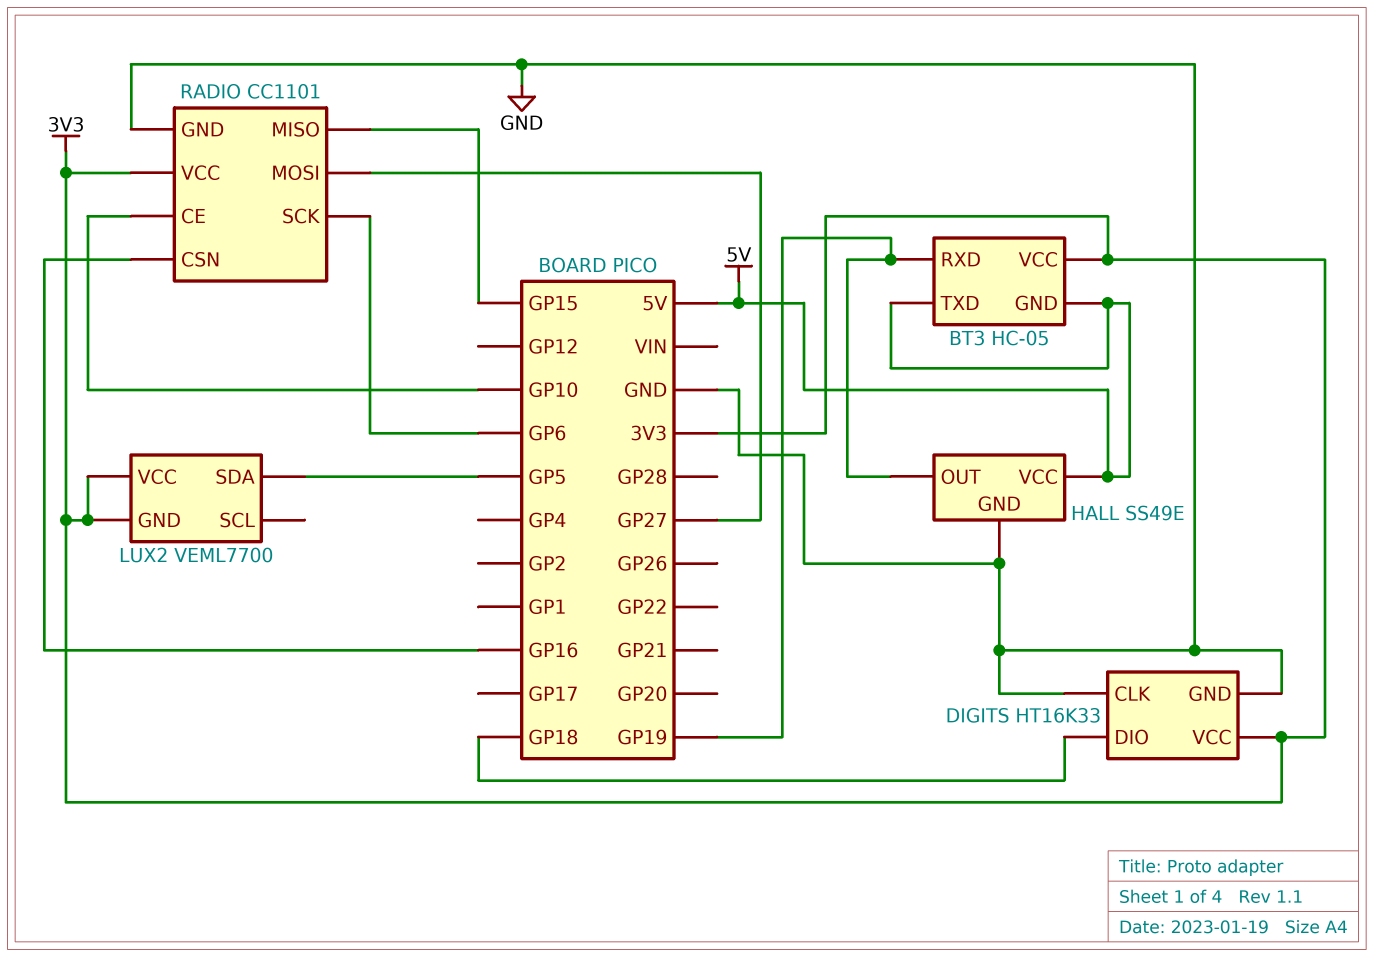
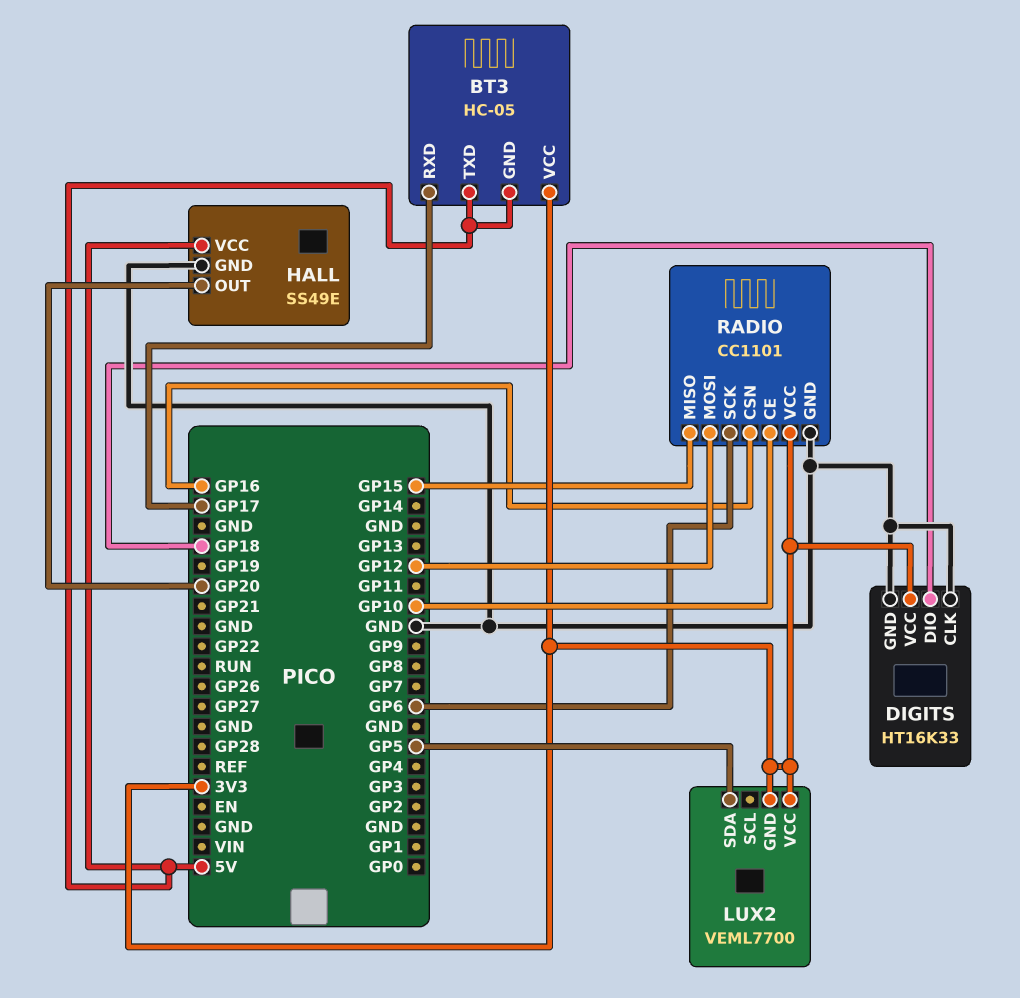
BT3 pin RXD: GP19 -> GP17
HALL pin OUT: GP19 -> GP20
RADIO pin MOSI: GP27 -> GP12

